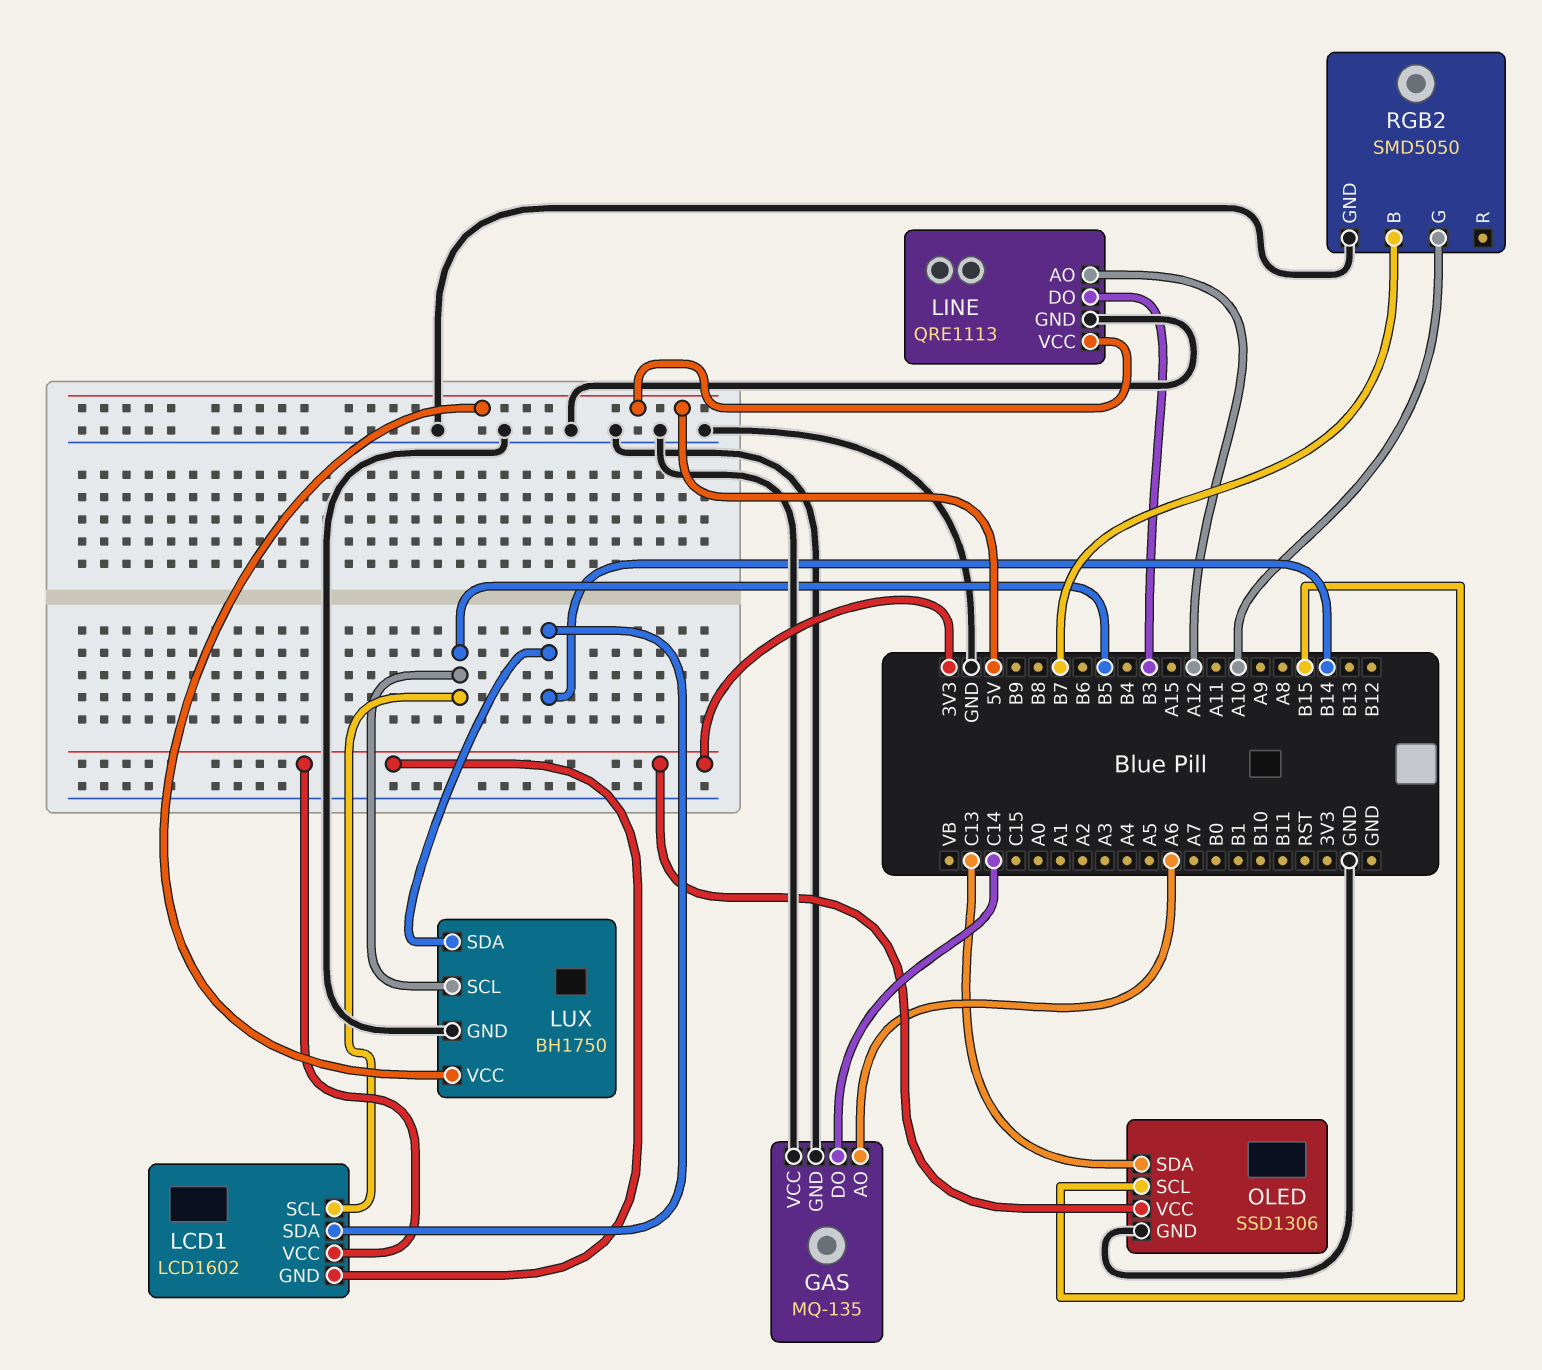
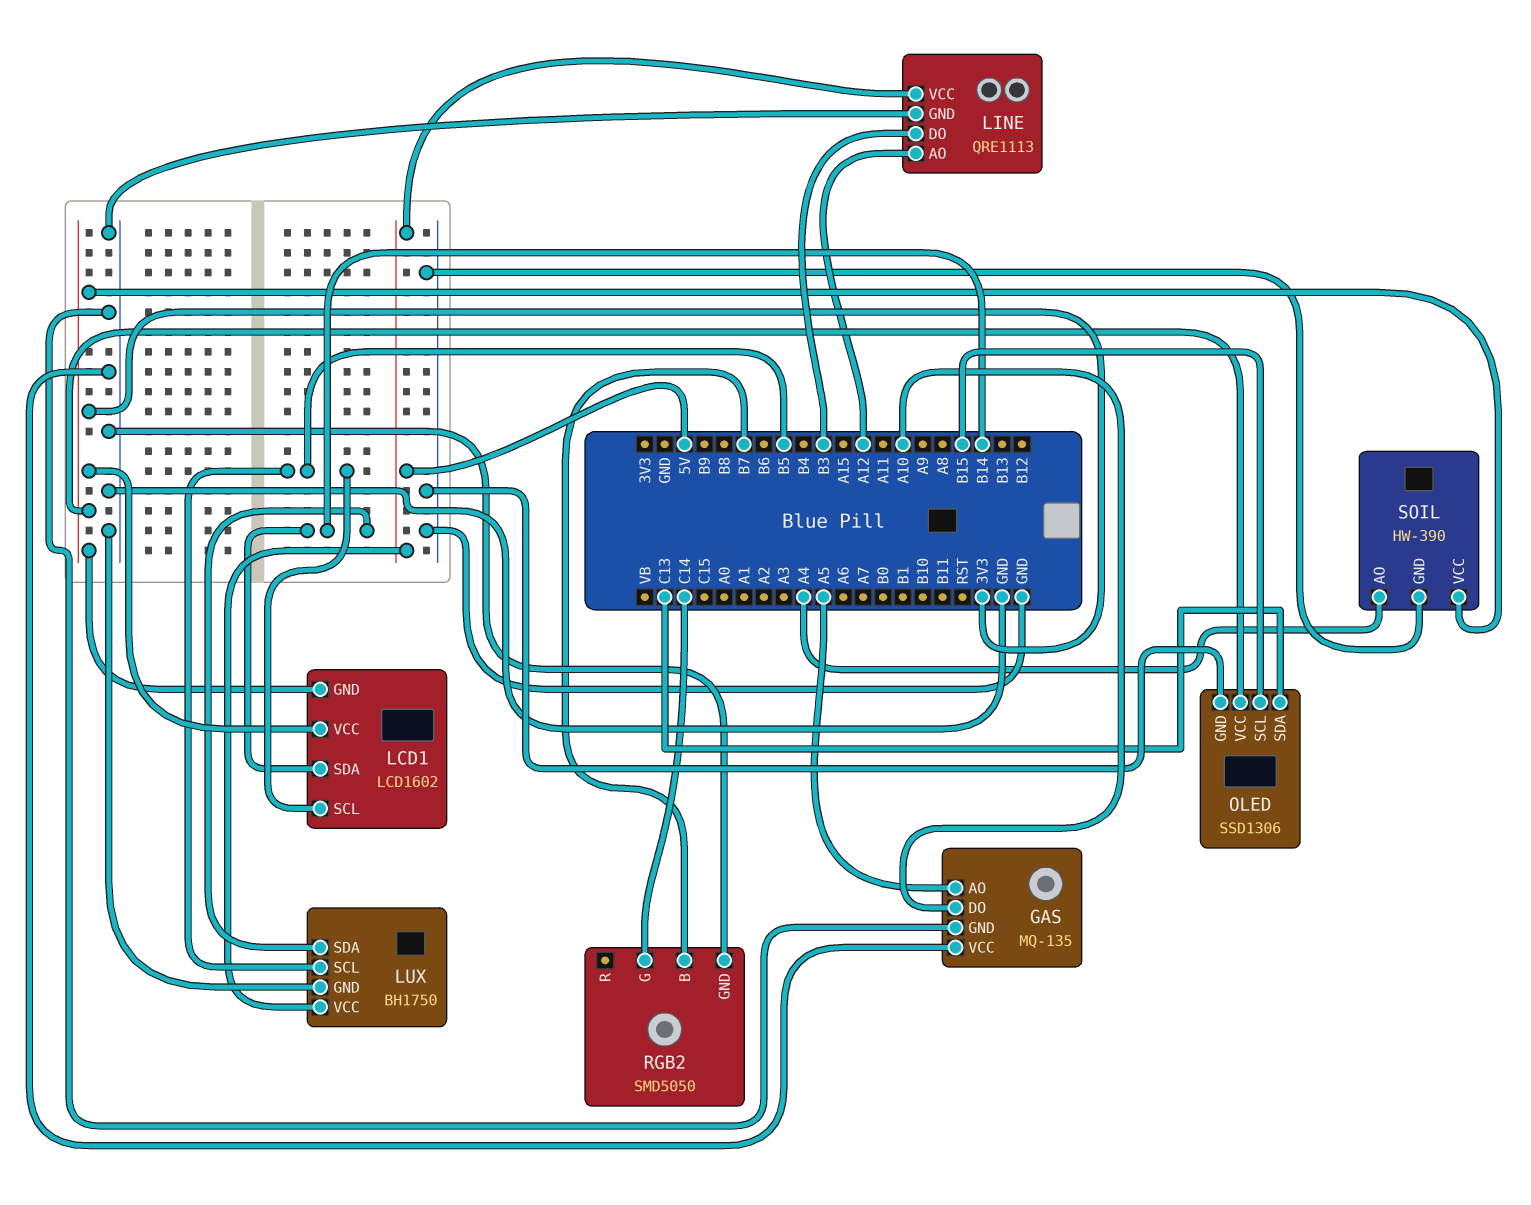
GAS pin AO: A6 -> A5
GAS pin DO: C14 -> A10
RGB2 pin G: A10 -> C14
SOIL: none -> HW-390
SOIL pin AO: none -> A4
SOIL pin GND: none -> GND
SOIL pin VCC: none -> 3V3

